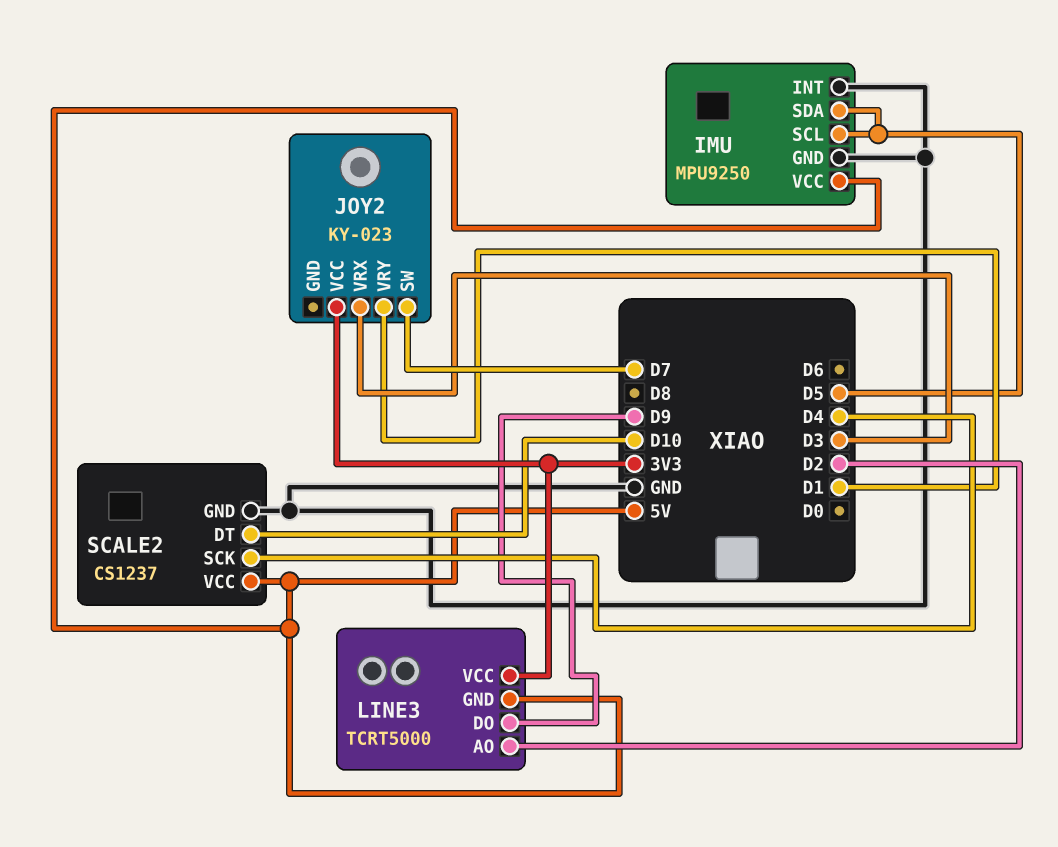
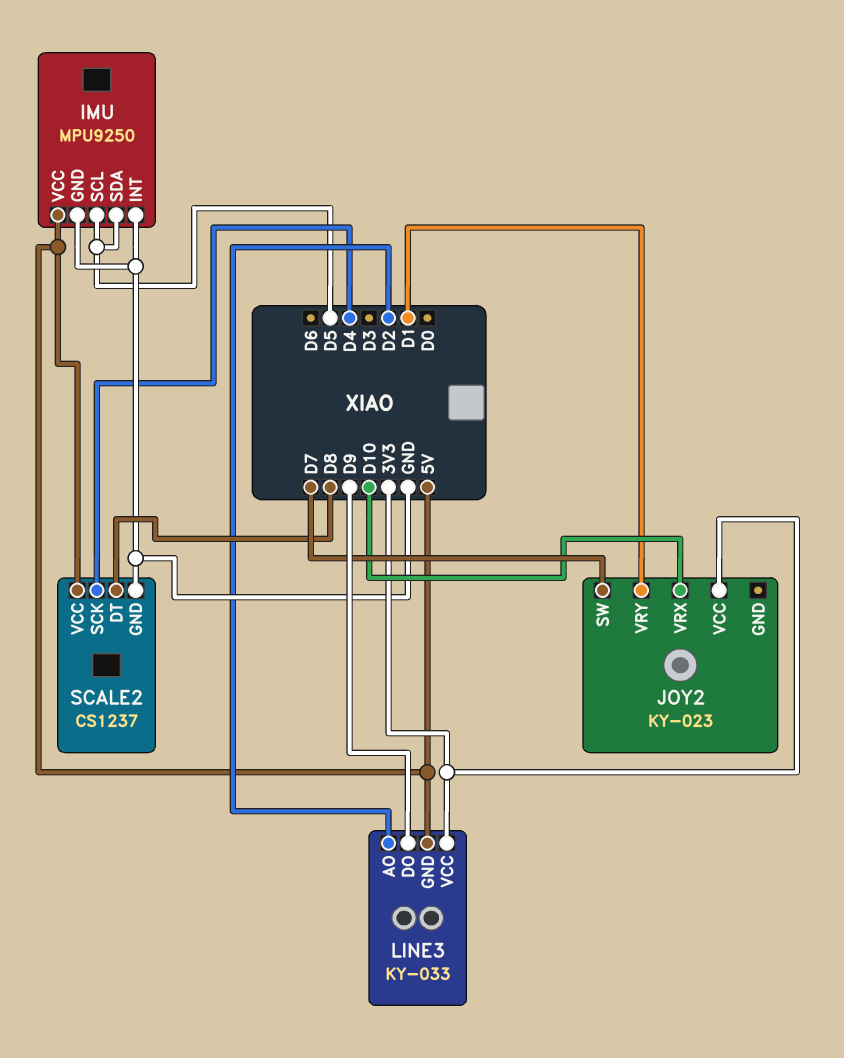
JOY2 pin VRX: D3 -> D10
LINE3: TCRT5000 -> KY-033
SCALE2 pin DT: D10 -> D8

